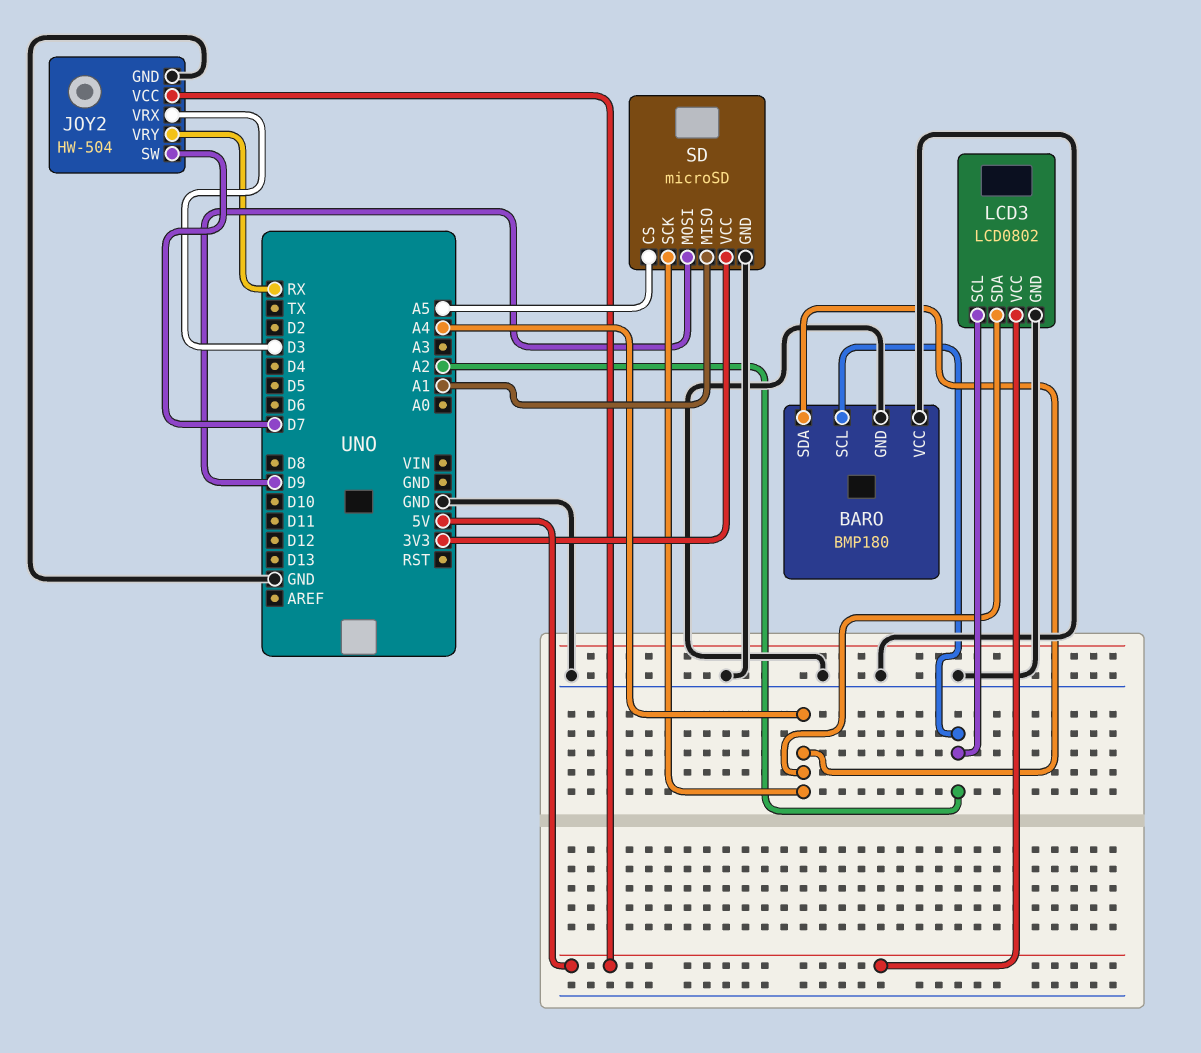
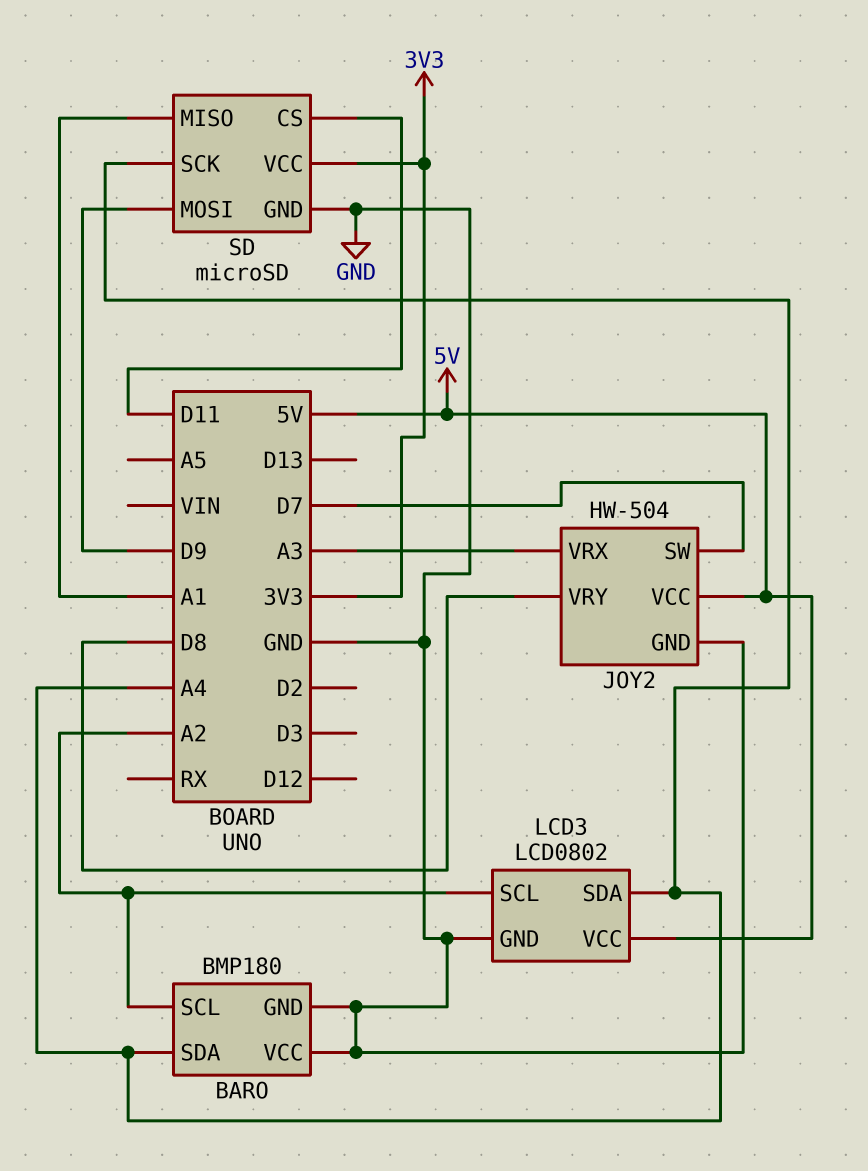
JOY2 pin VRX: D3 -> A3
JOY2 pin VRY: RX -> D8
SD pin CS: A5 -> D11

